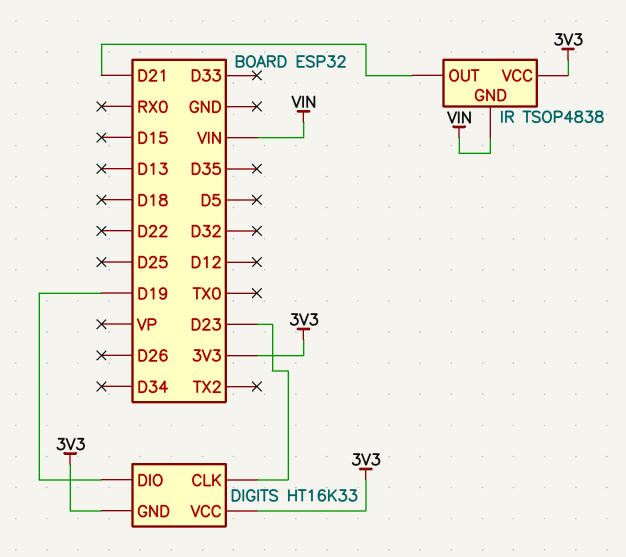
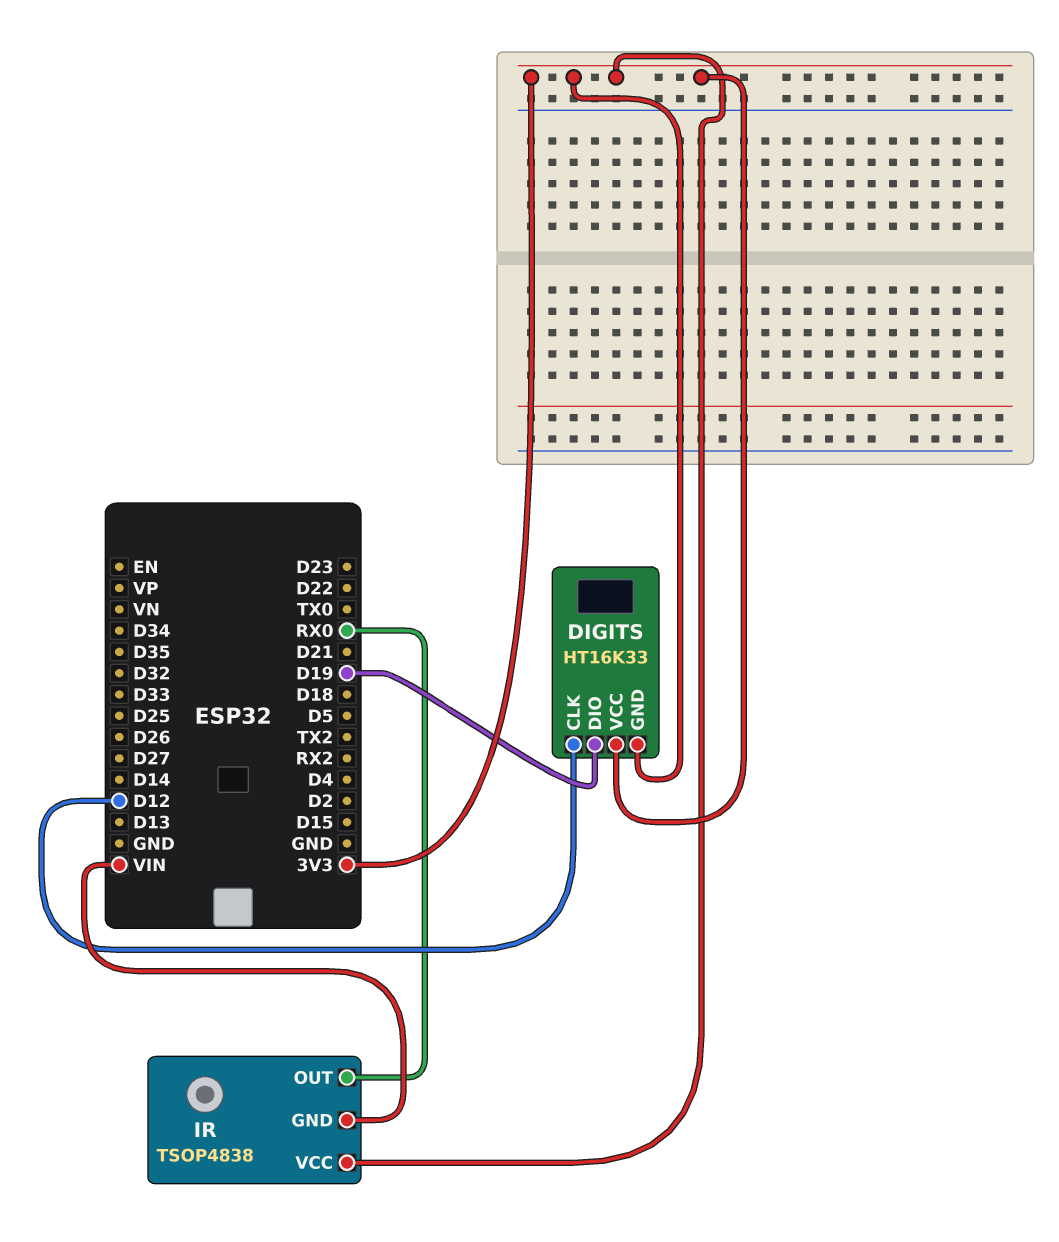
DIGITS pin CLK: D23 -> D12
IR pin OUT: D21 -> RX0

